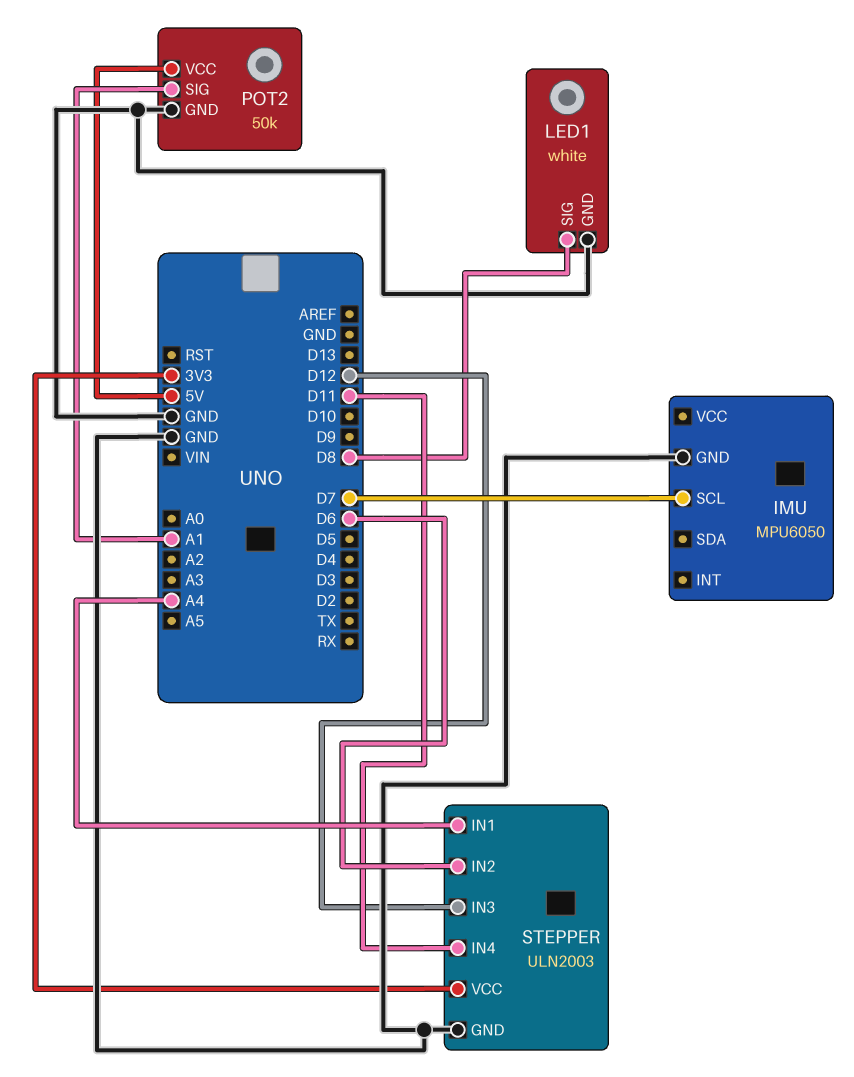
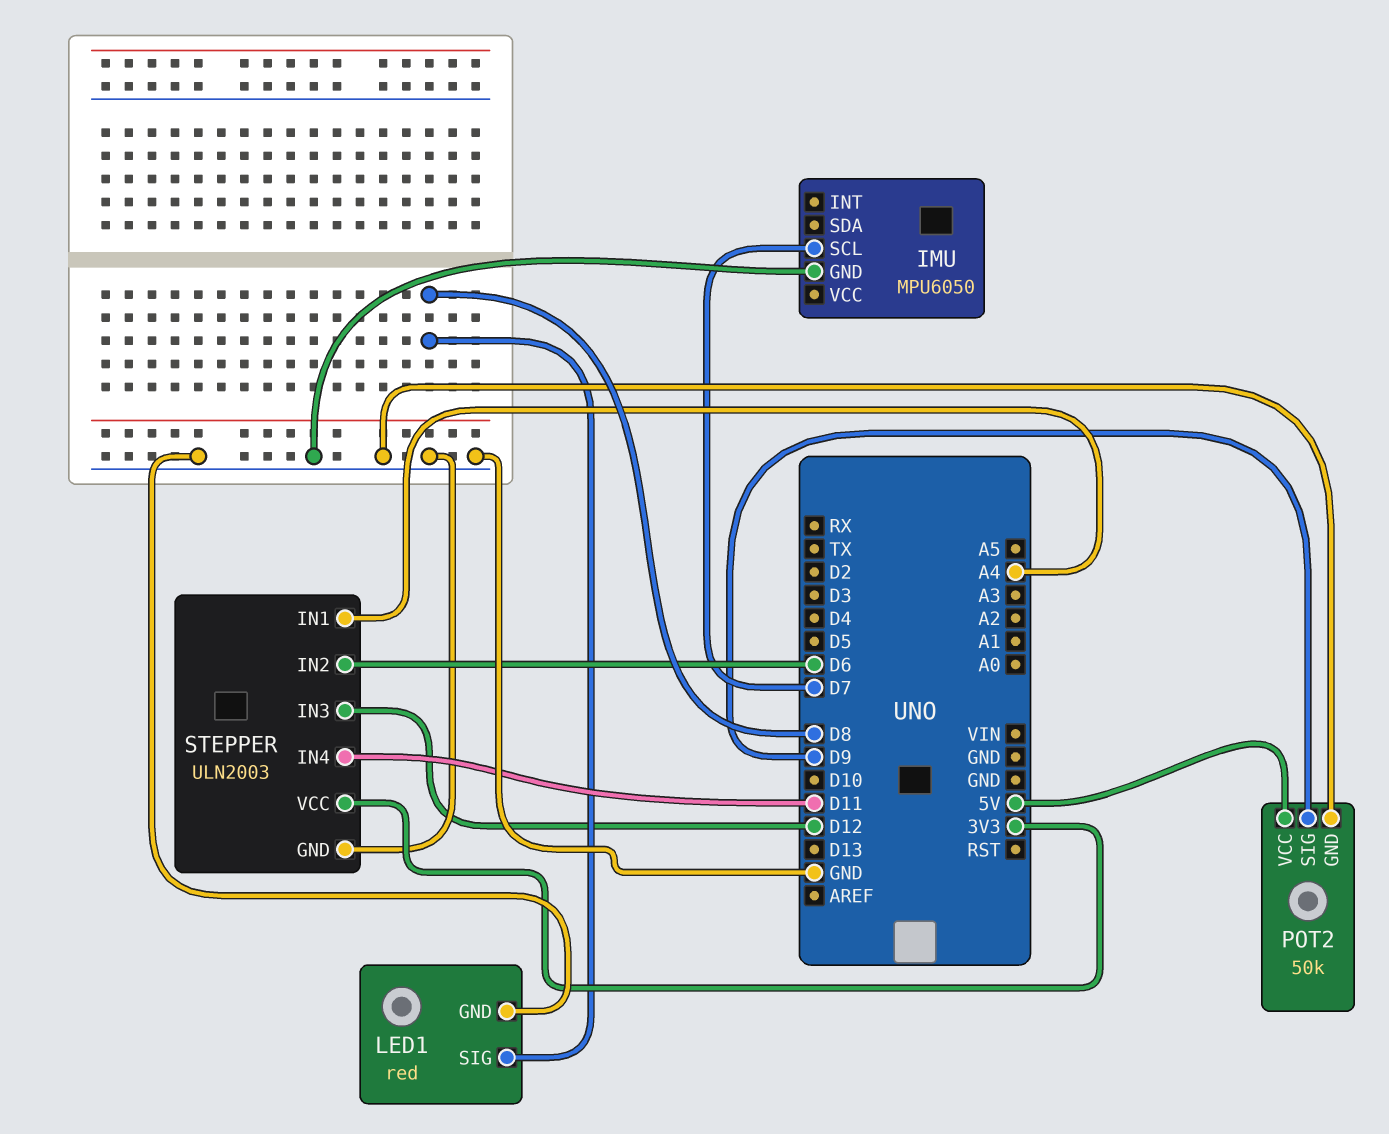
LED1: white -> red
POT2 pin SIG: A1 -> D9

